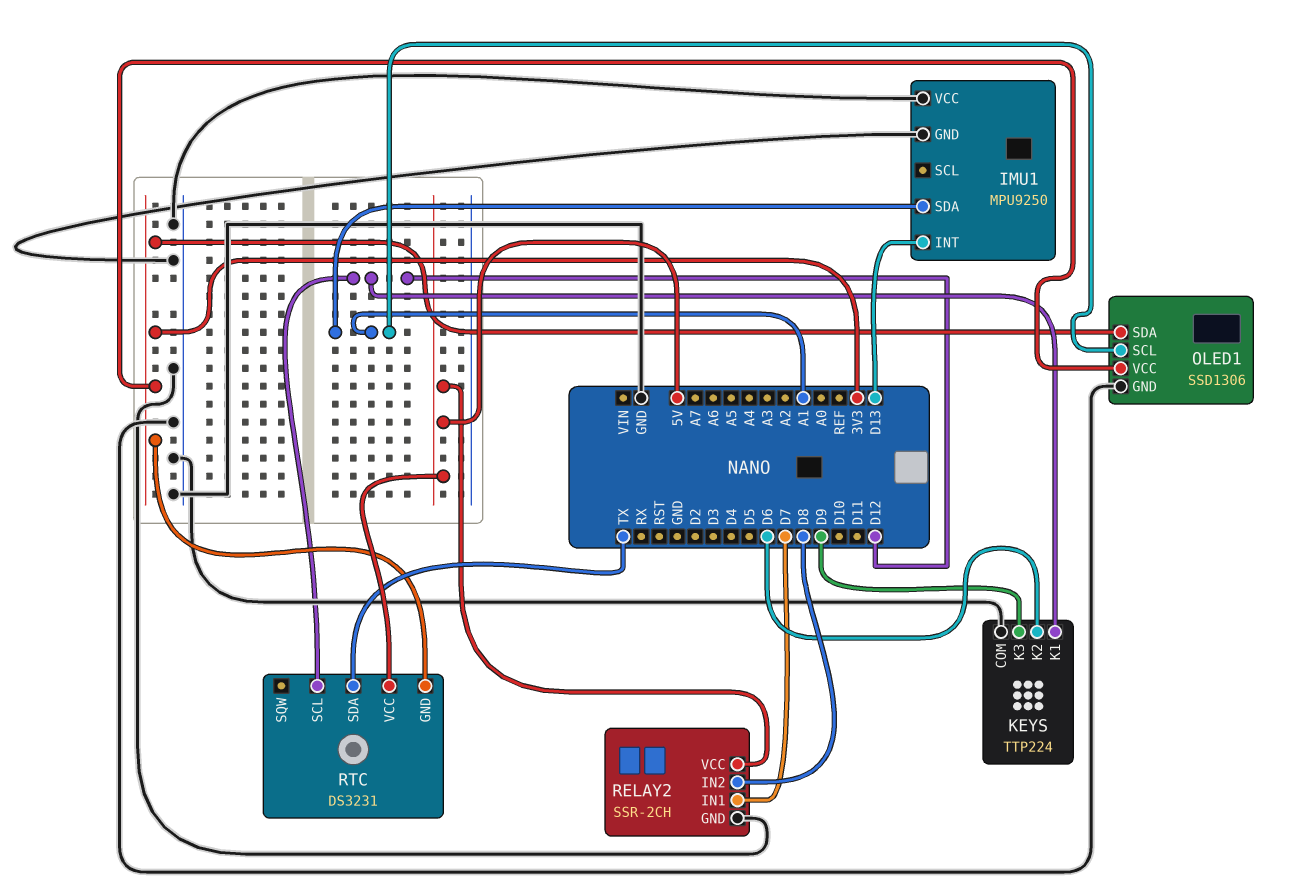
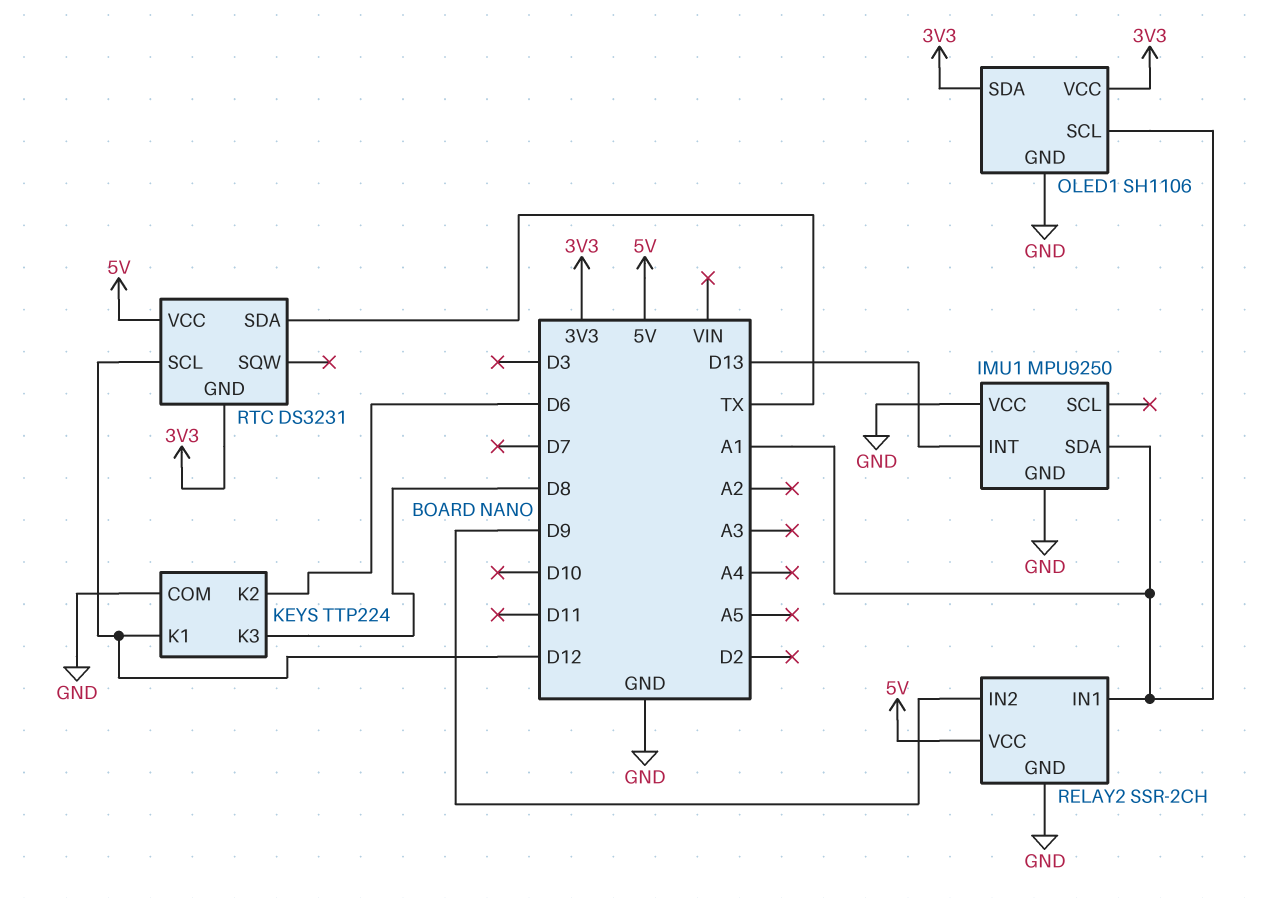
KEYS pin K3: D9 -> D8
OLED1: SSD1306 -> SH1106
RELAY2 pin IN1: D7 -> A1
RELAY2 pin IN2: D8 -> D9

